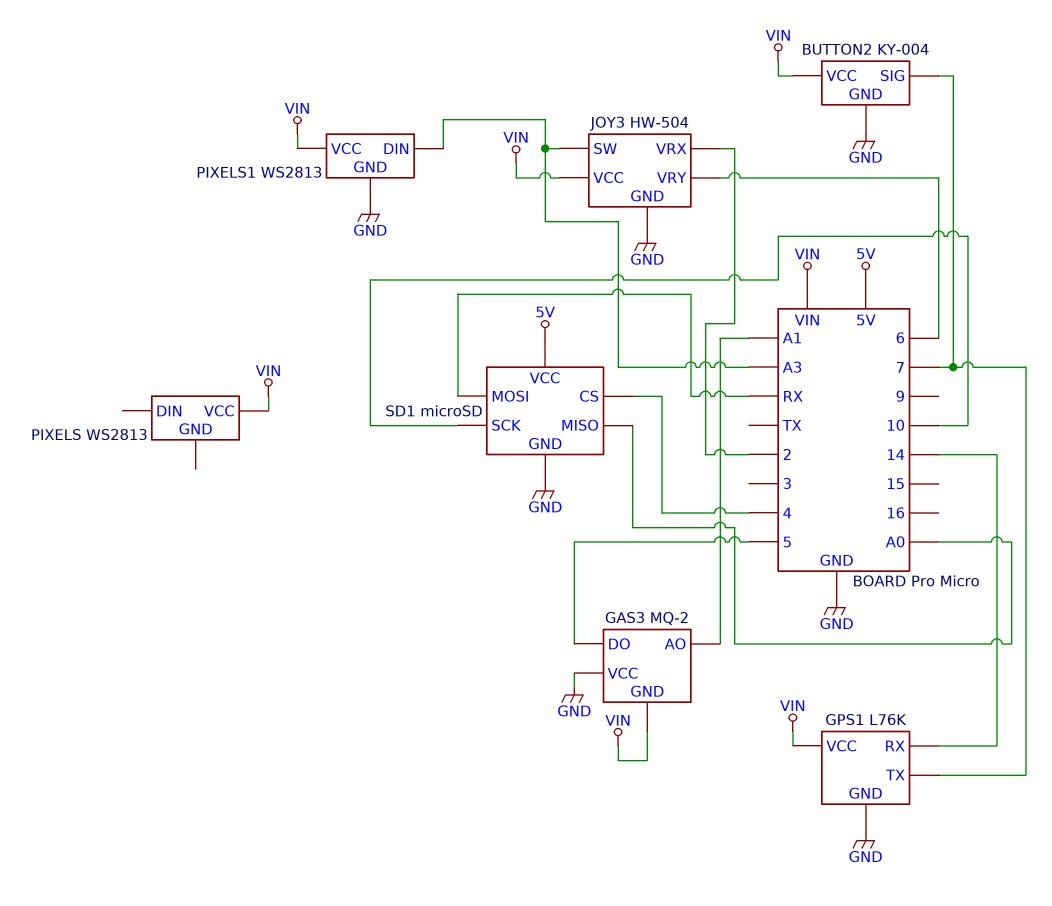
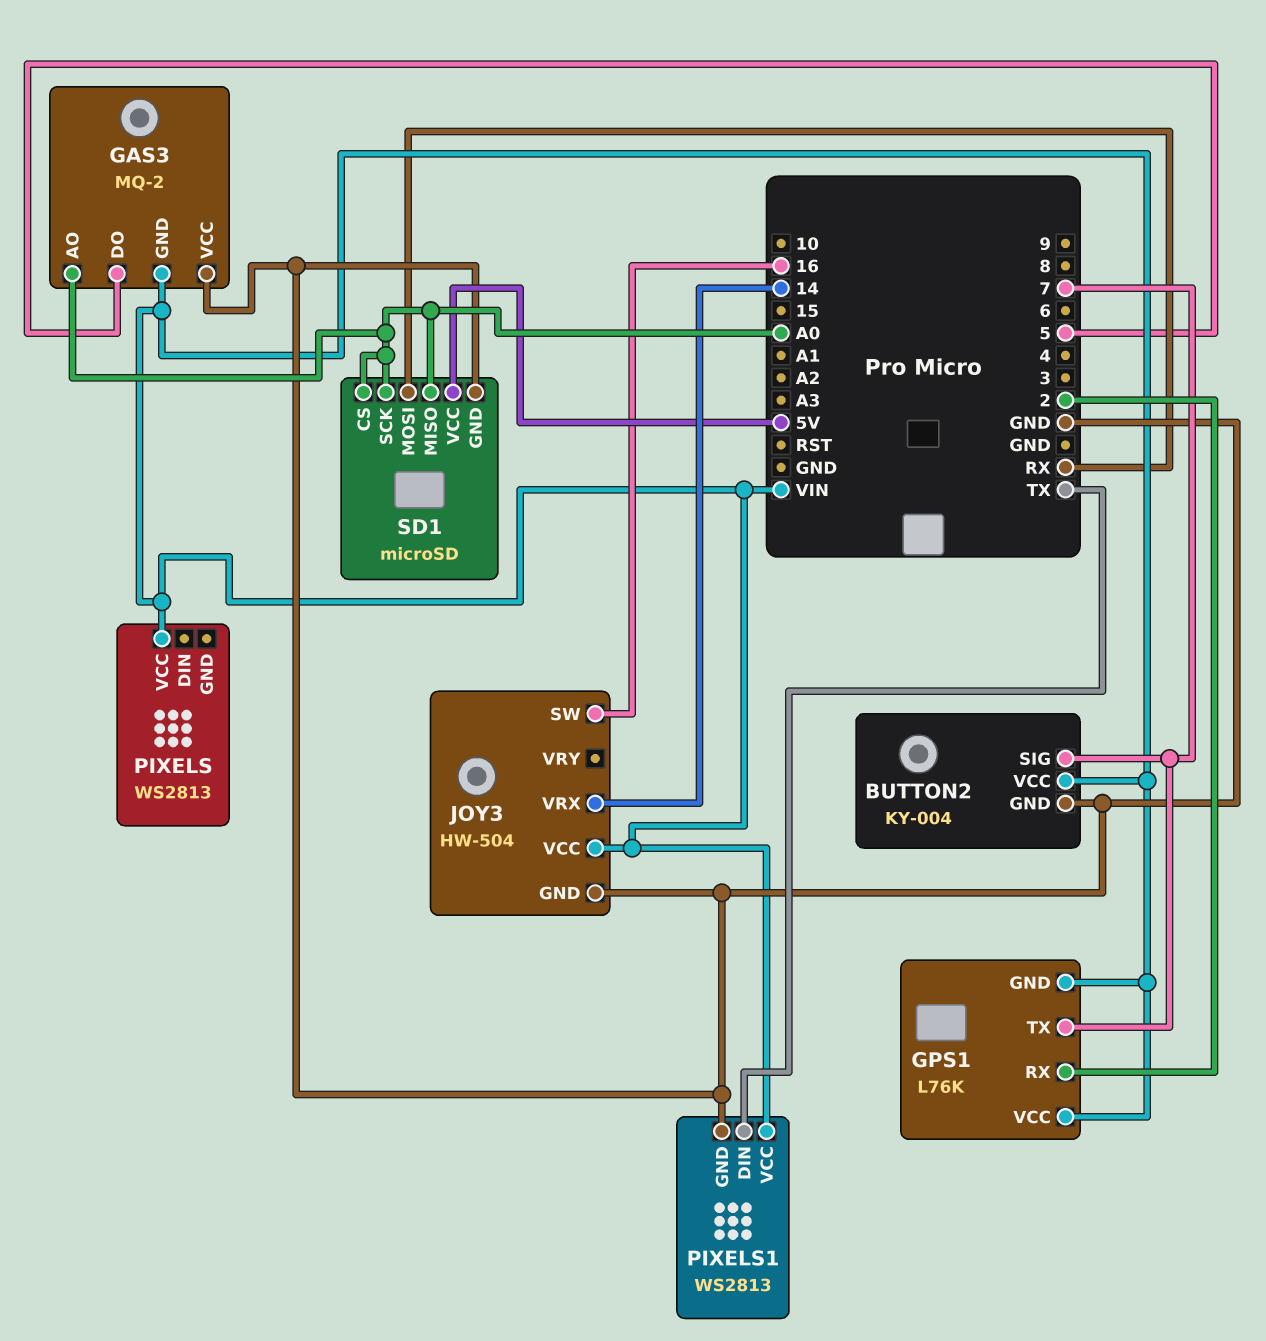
GAS3 pin AO: A1 -> A0
GPS1 pin GND: GND -> VIN
GPS1 pin RX: 14 -> 2
JOY3 pin SW: A3 -> 16
JOY3 pin VRX: 2 -> 14
JOY3 pin VRY: 6 -> none
PIXELS1 pin DIN: A3 -> TX
SD1 pin CS: 4 -> A0
SD1 pin SCK: 10 -> A0

